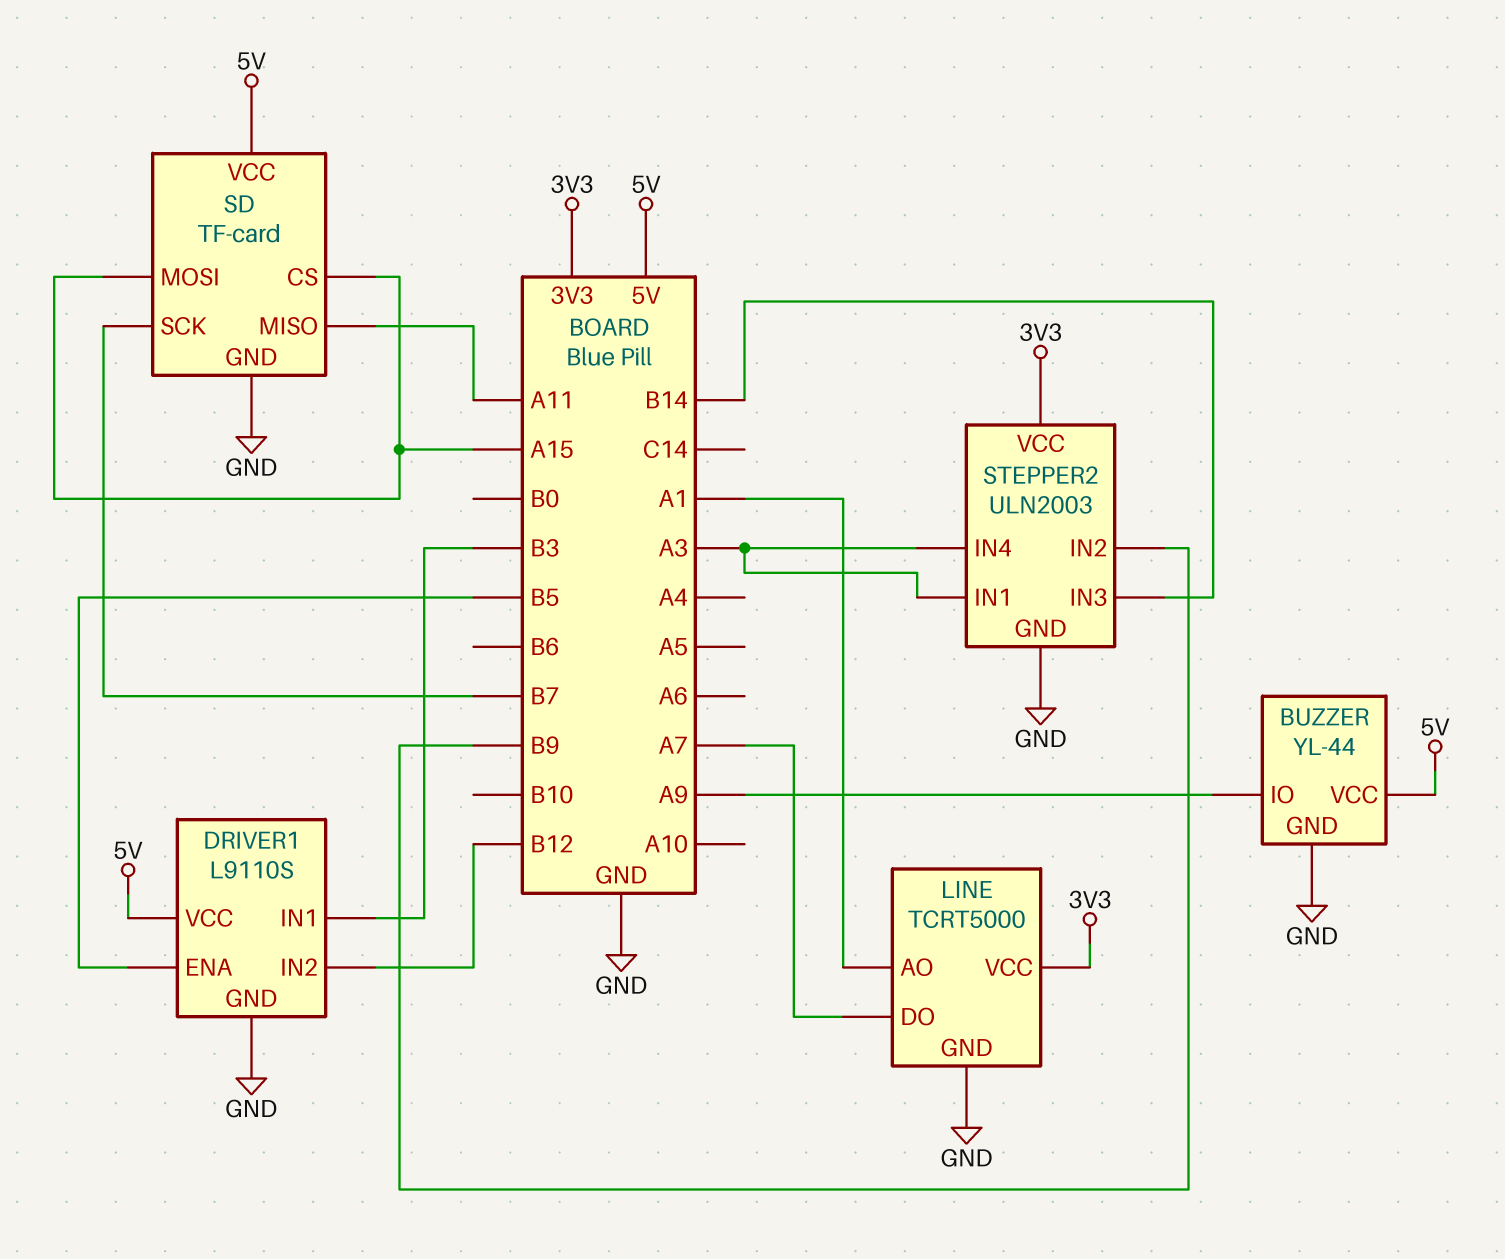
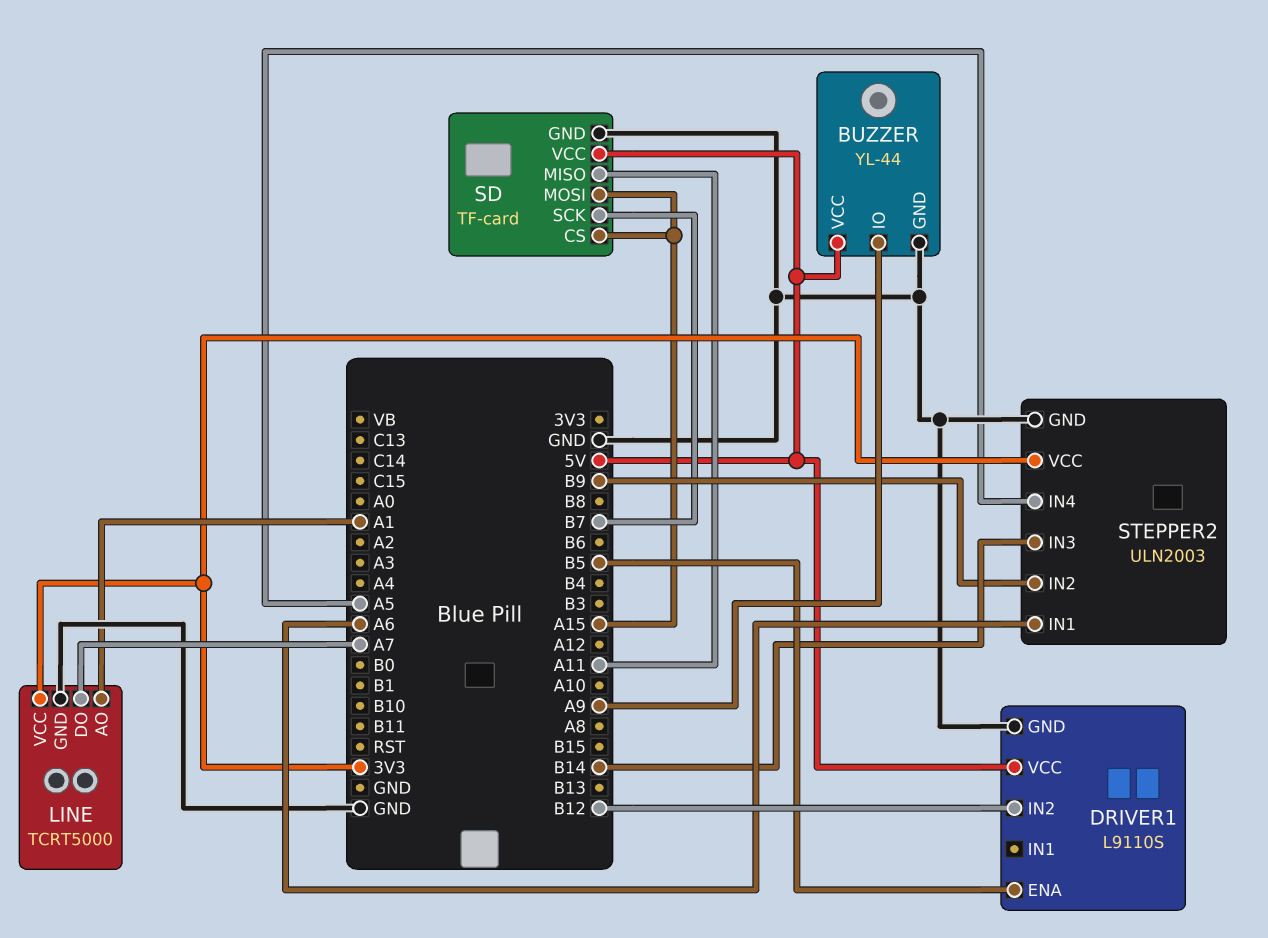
DRIVER1 pin IN1: B3 -> none
STEPPER2 pin IN1: A3 -> A6
STEPPER2 pin IN4: A3 -> A5

